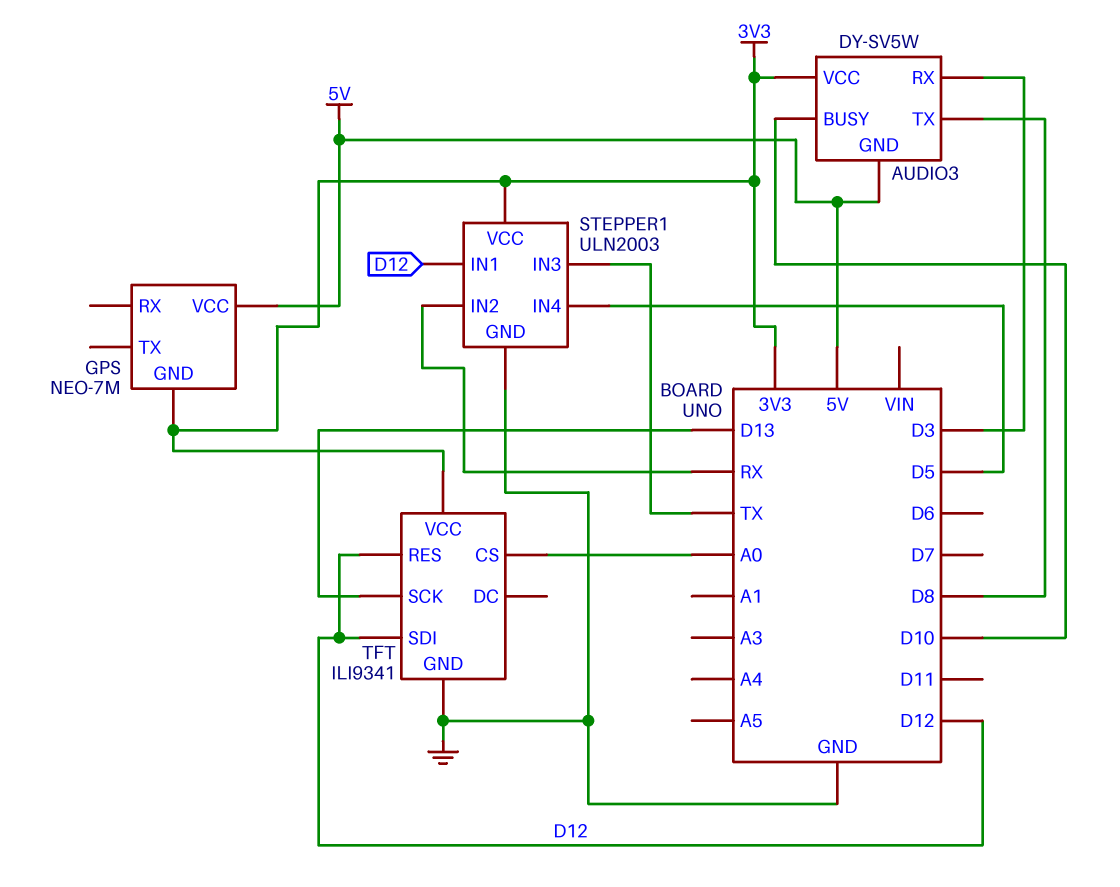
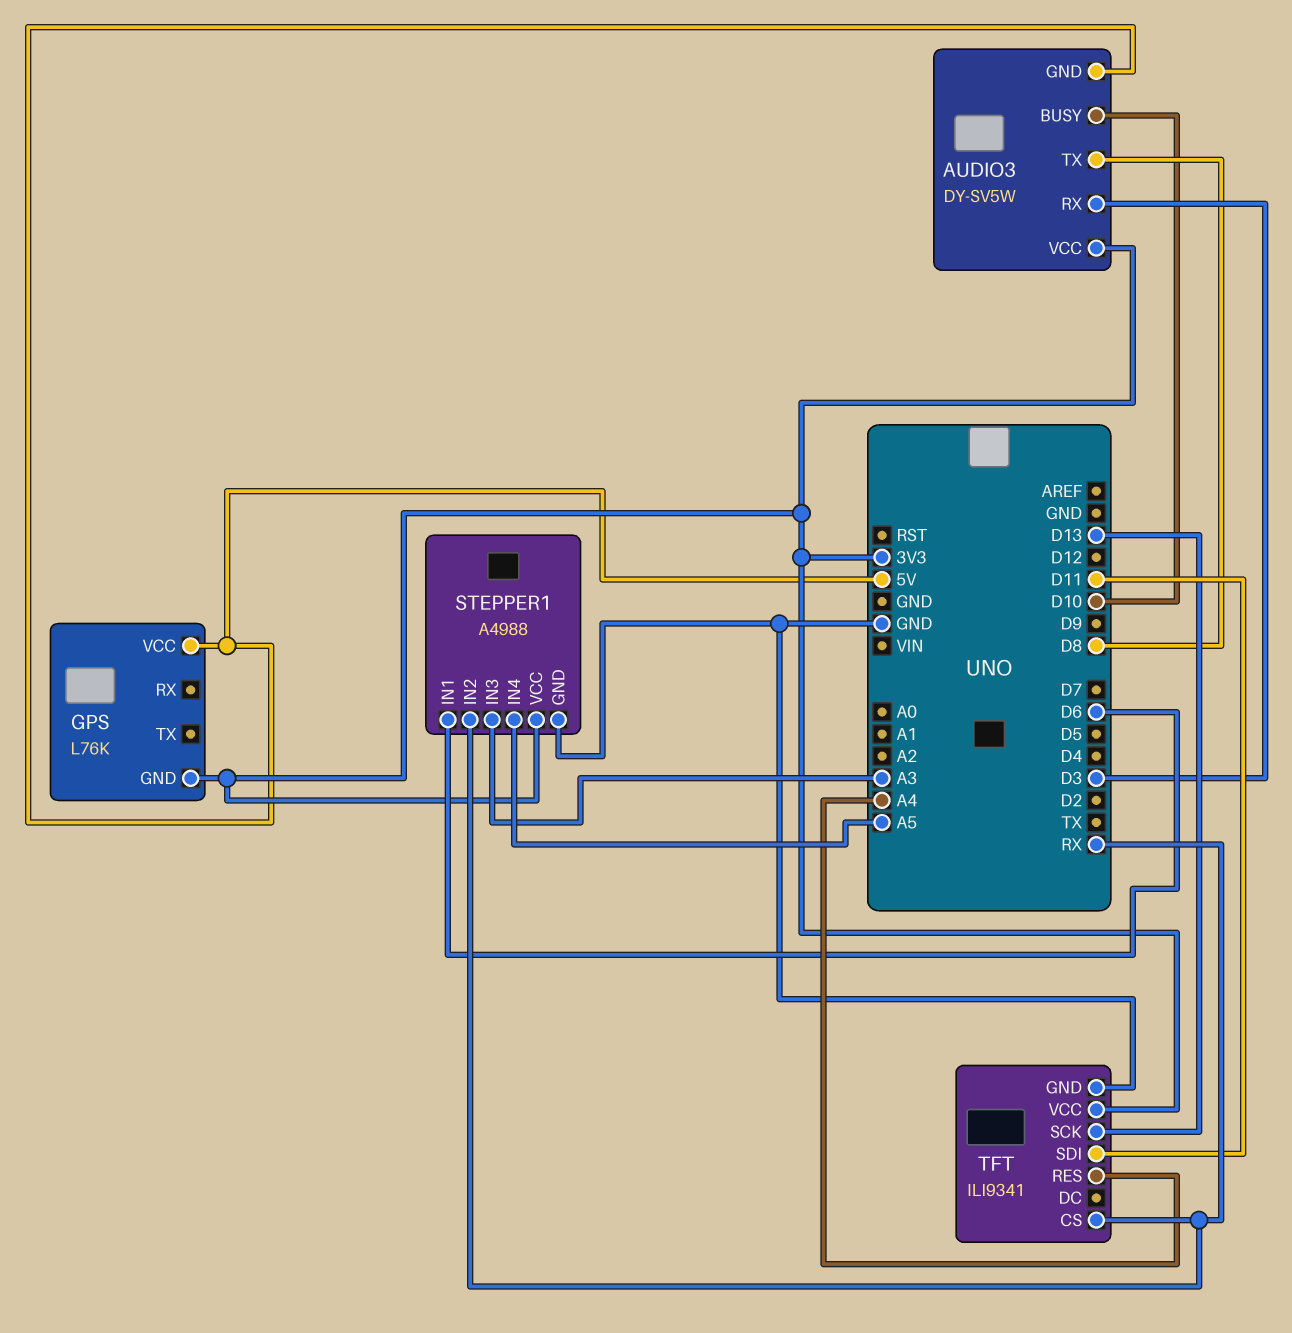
GPS: NEO-7M -> L76K
STEPPER1: ULN2003 -> A4988
STEPPER1 pin IN1: D12 -> D6
STEPPER1 pin IN3: TX -> A3
STEPPER1 pin IN4: D5 -> A5
TFT pin CS: A0 -> RX
TFT pin RES: D12 -> A4
TFT pin SDI: D12 -> D11

